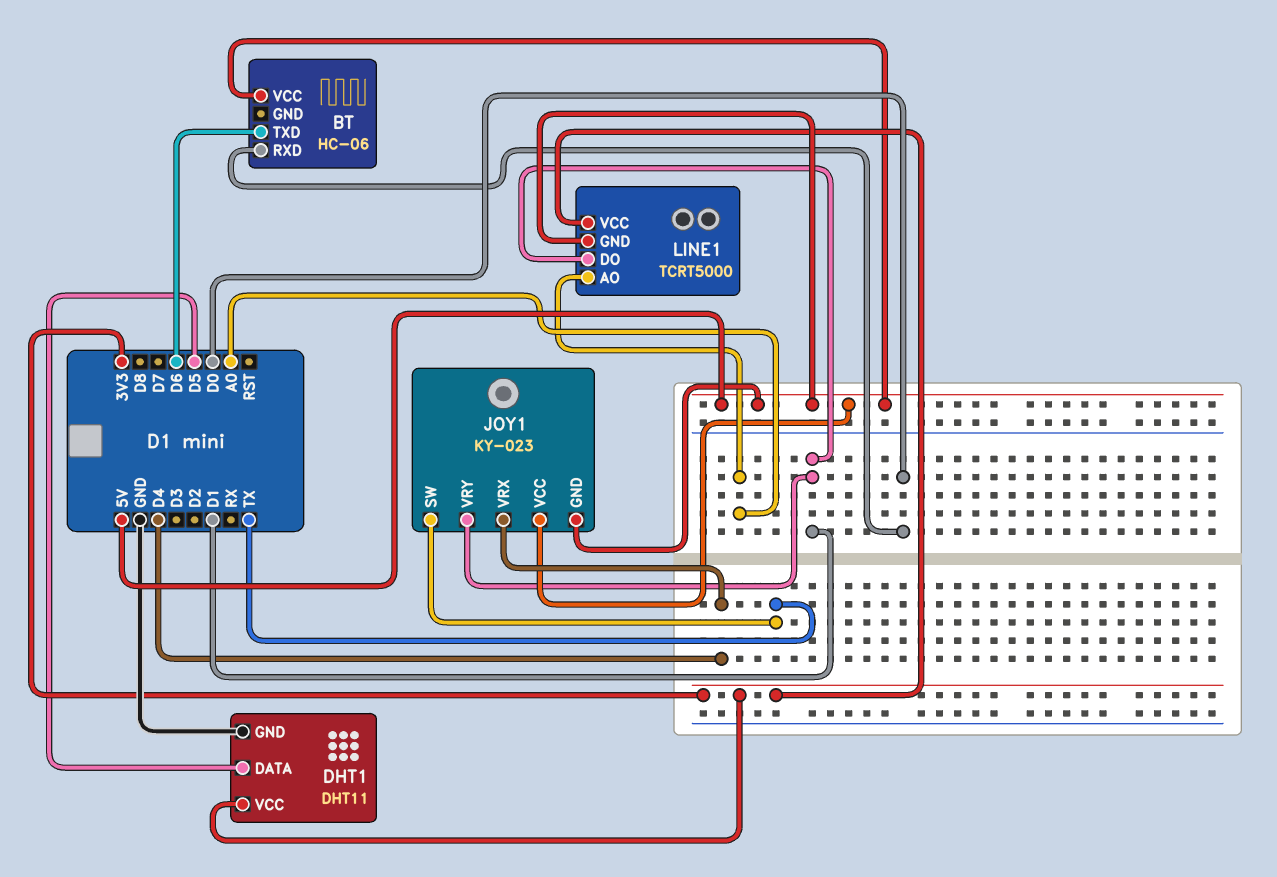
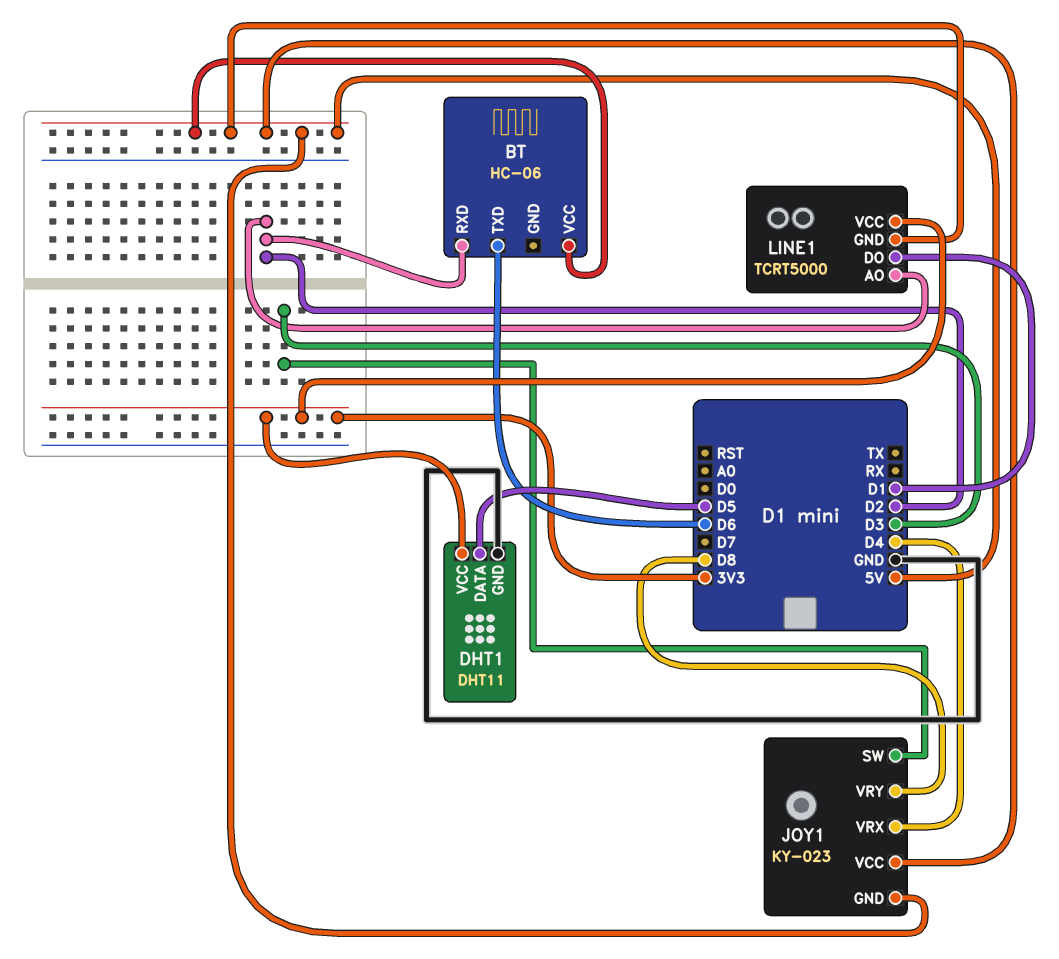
BT pin RXD: D0 -> D2
JOY1 pin SW: TX -> D3
JOY1 pin VRY: D1 -> D8
LINE1 pin AO: A0 -> D2

